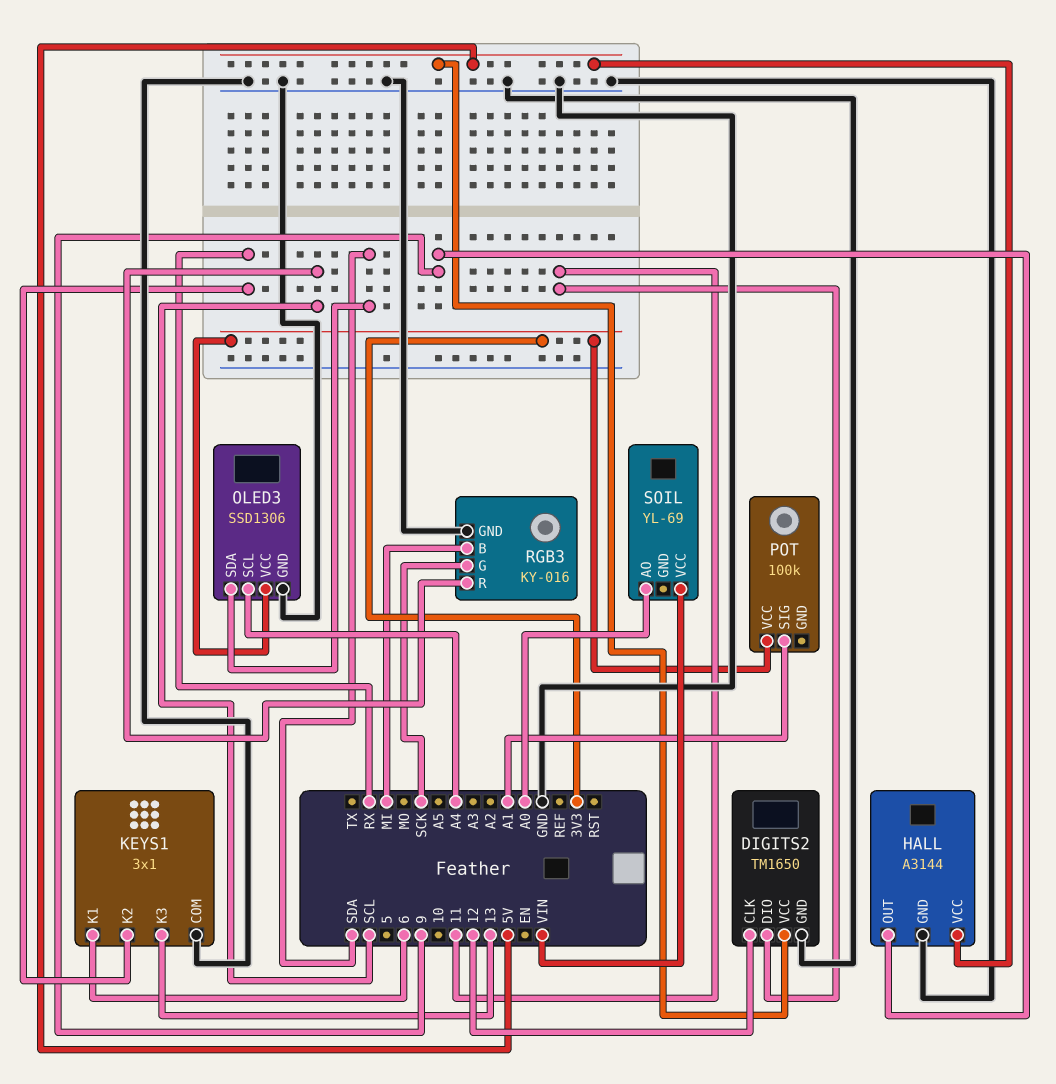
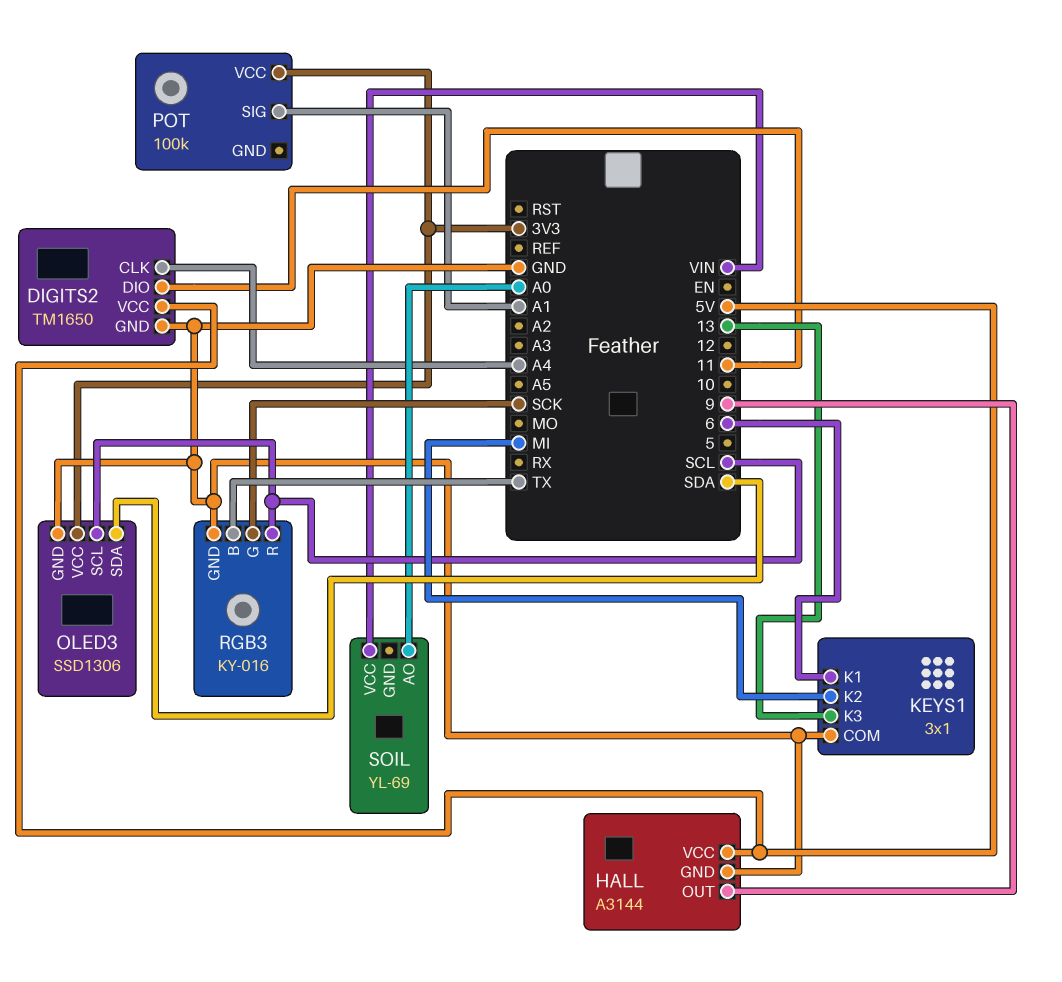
DIGITS2 pin CLK: 12 -> A4
KEYS1 pin K2: RX -> MI
OLED3 pin SCL: A4 -> SCL
RGB3 pin B: MI -> TX

